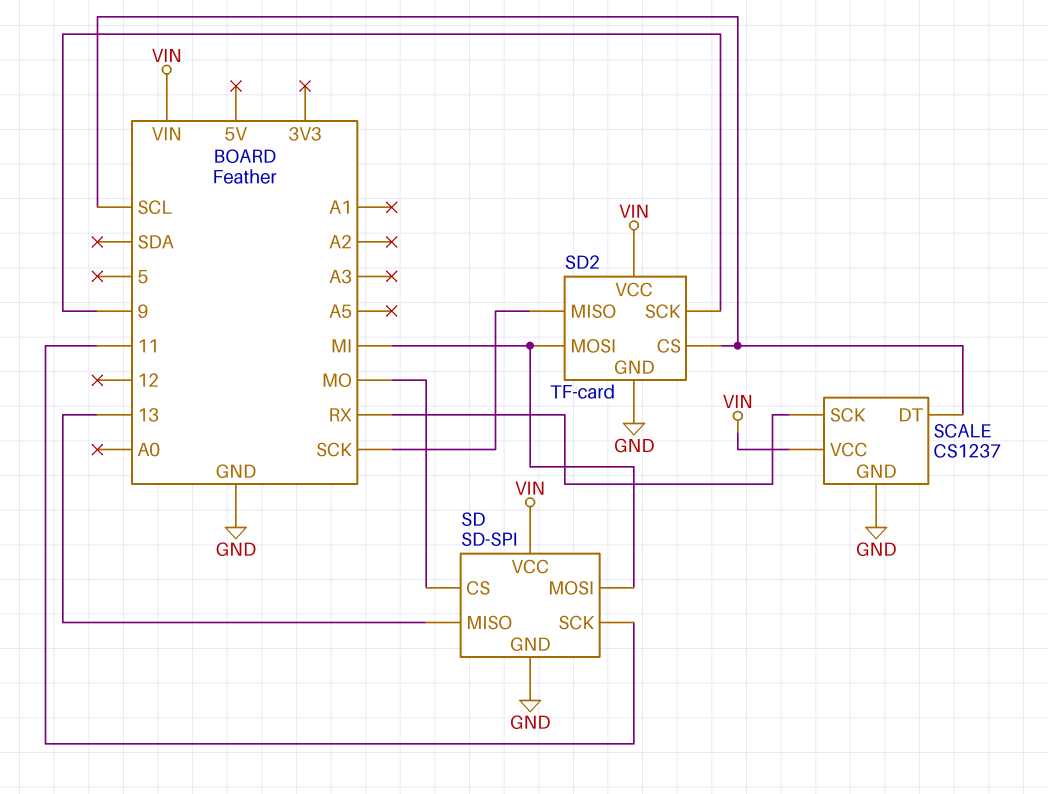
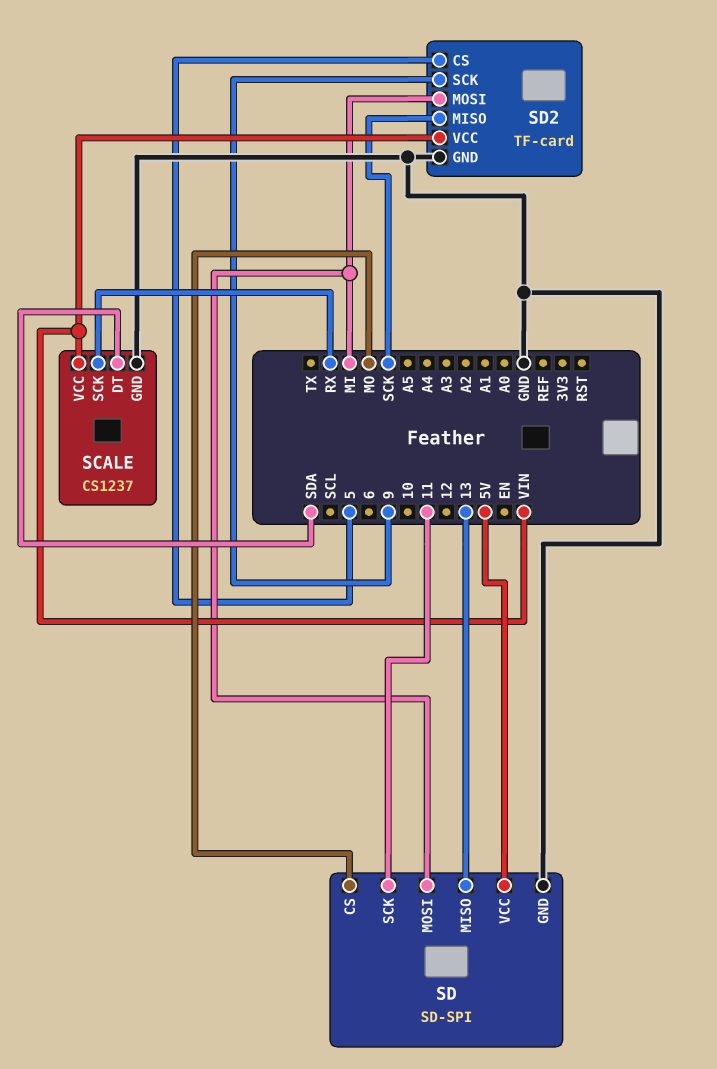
SCALE pin DT: SCL -> SDA
SD pin VCC: VIN -> 5V
SD2 pin CS: SCL -> 5

